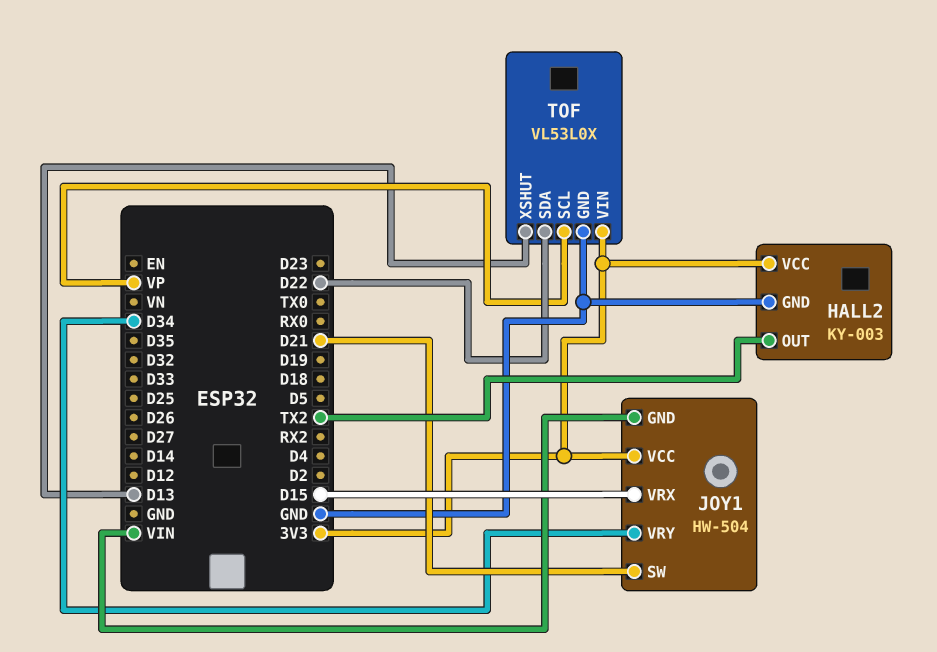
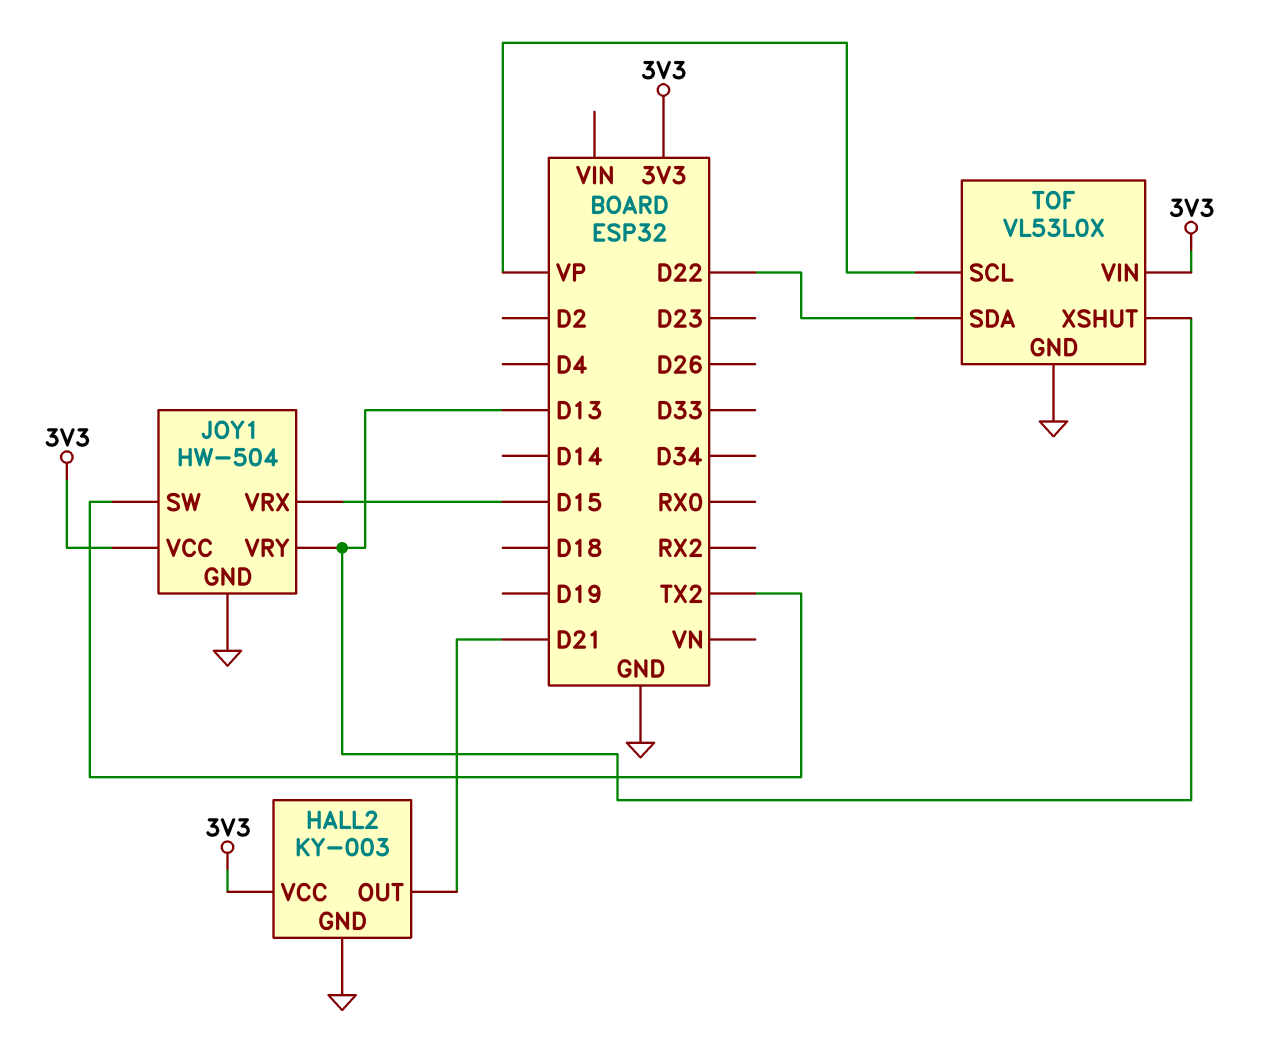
HALL2 pin OUT: TX2 -> D21
JOY1 pin GND: VIN -> GND
JOY1 pin SW: D21 -> TX2
JOY1 pin VRY: D34 -> D13

